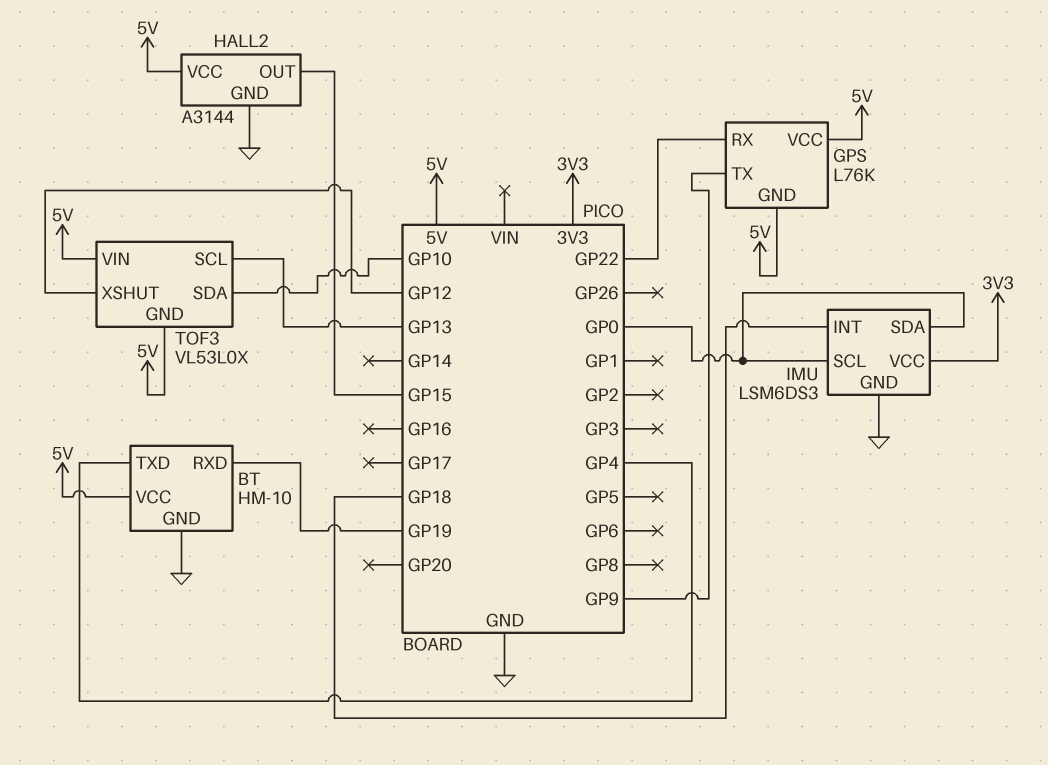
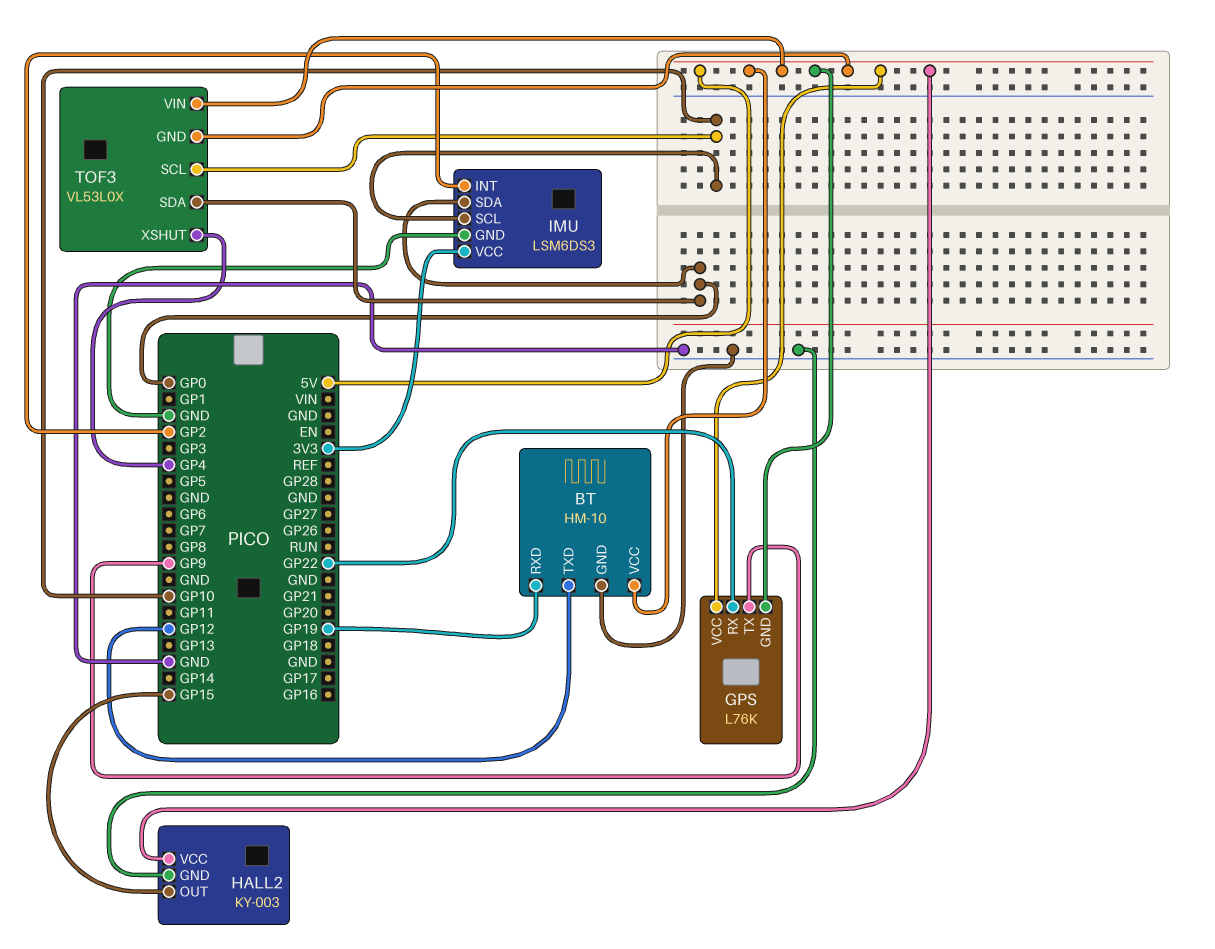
BT pin TXD: GP4 -> GP12
HALL2: A3144 -> KY-003
IMU pin INT: GP18 -> GP2
IMU pin SCL: GP0 -> GP10
TOF3 pin SCL: GP13 -> GP10
TOF3 pin SDA: GP10 -> GP0
TOF3 pin XSHUT: GP12 -> GP4

